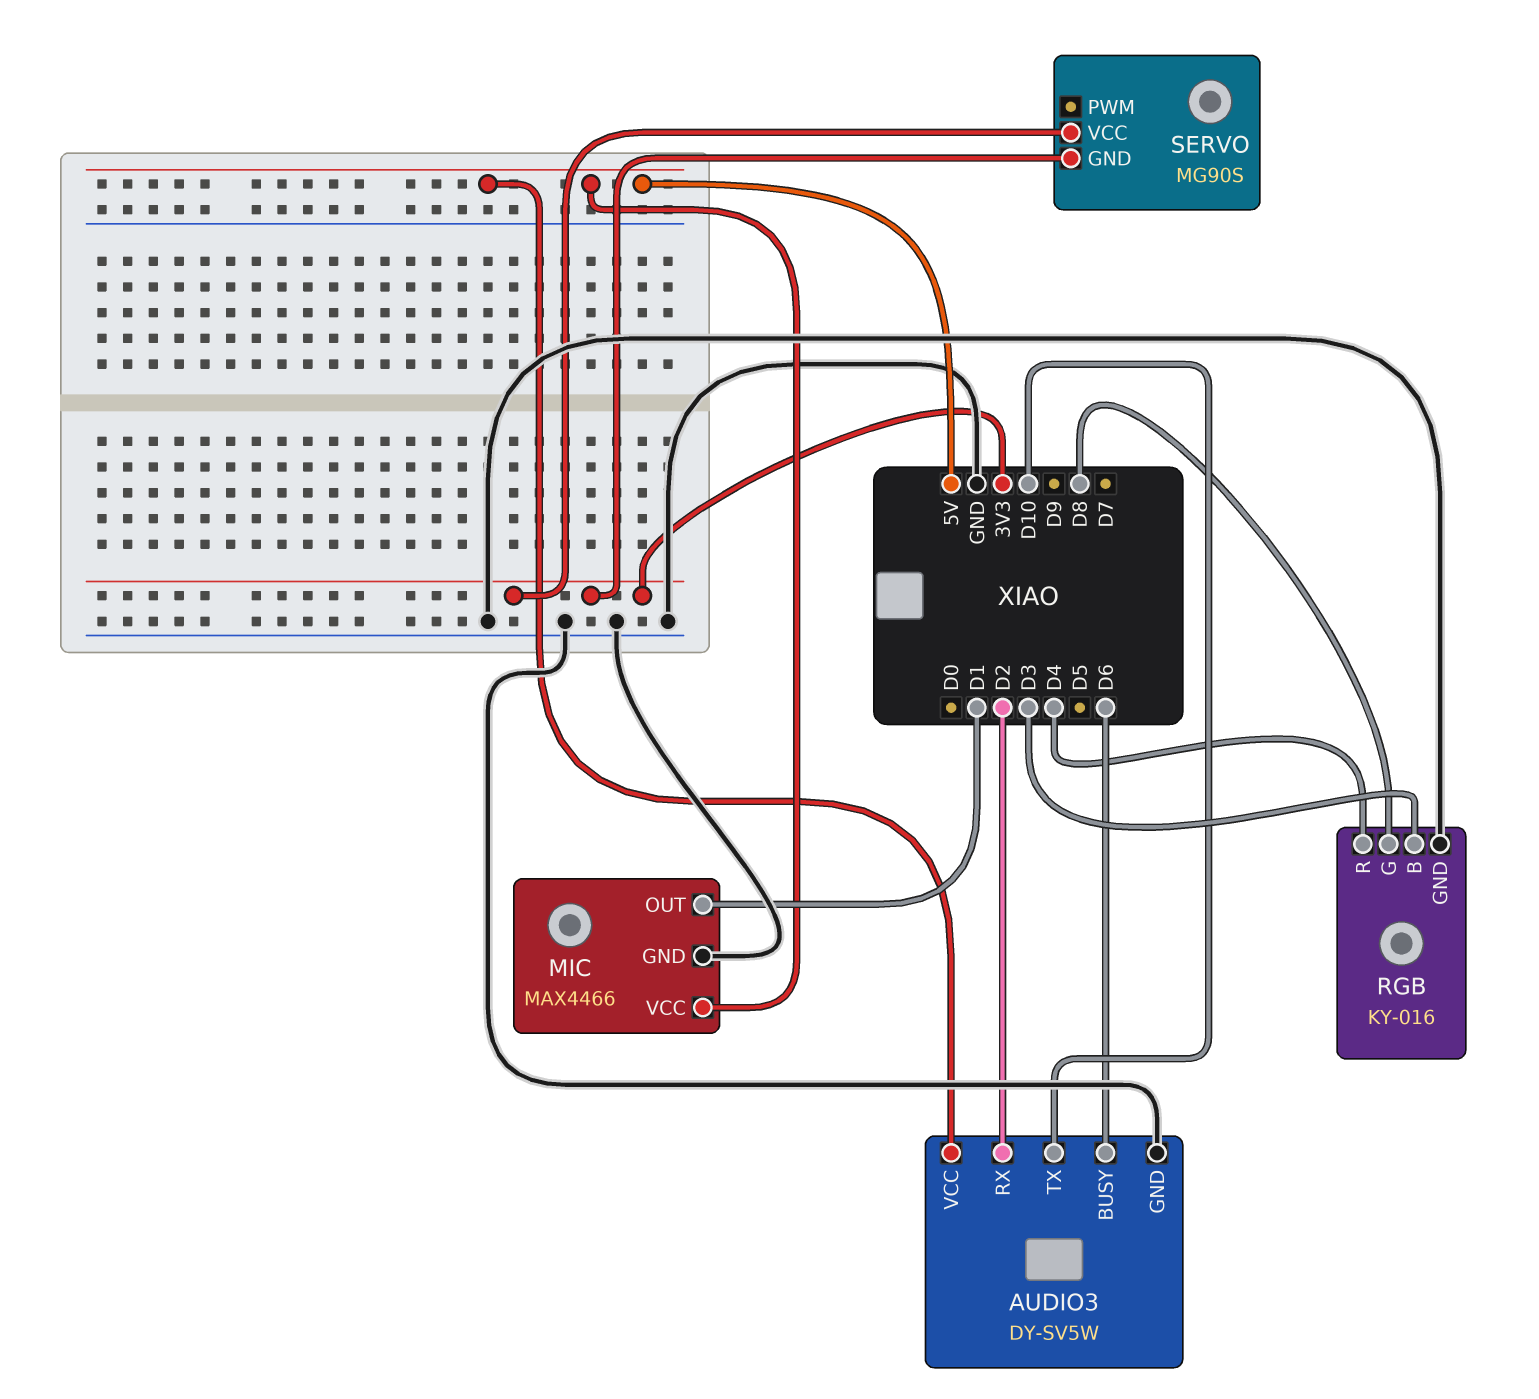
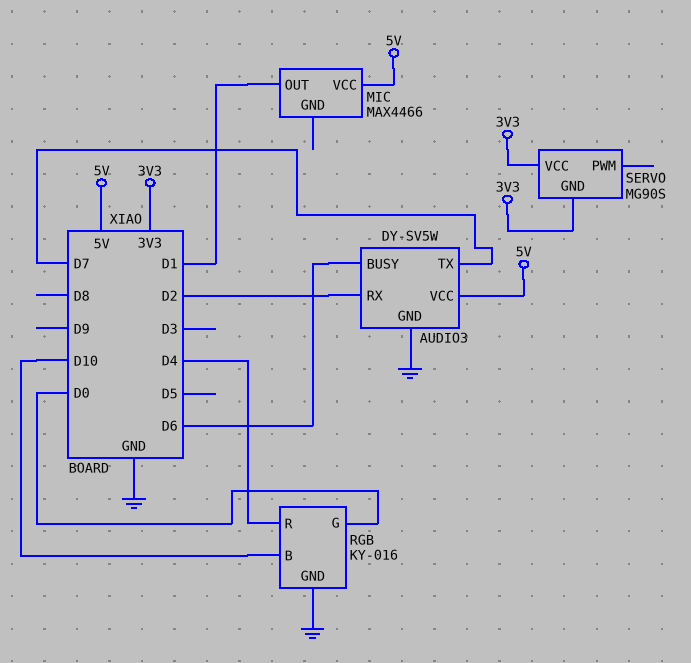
AUDIO3 pin TX: D10 -> D7
MIC pin GND: GND -> none
RGB pin B: D3 -> D10
RGB pin G: D8 -> D0

